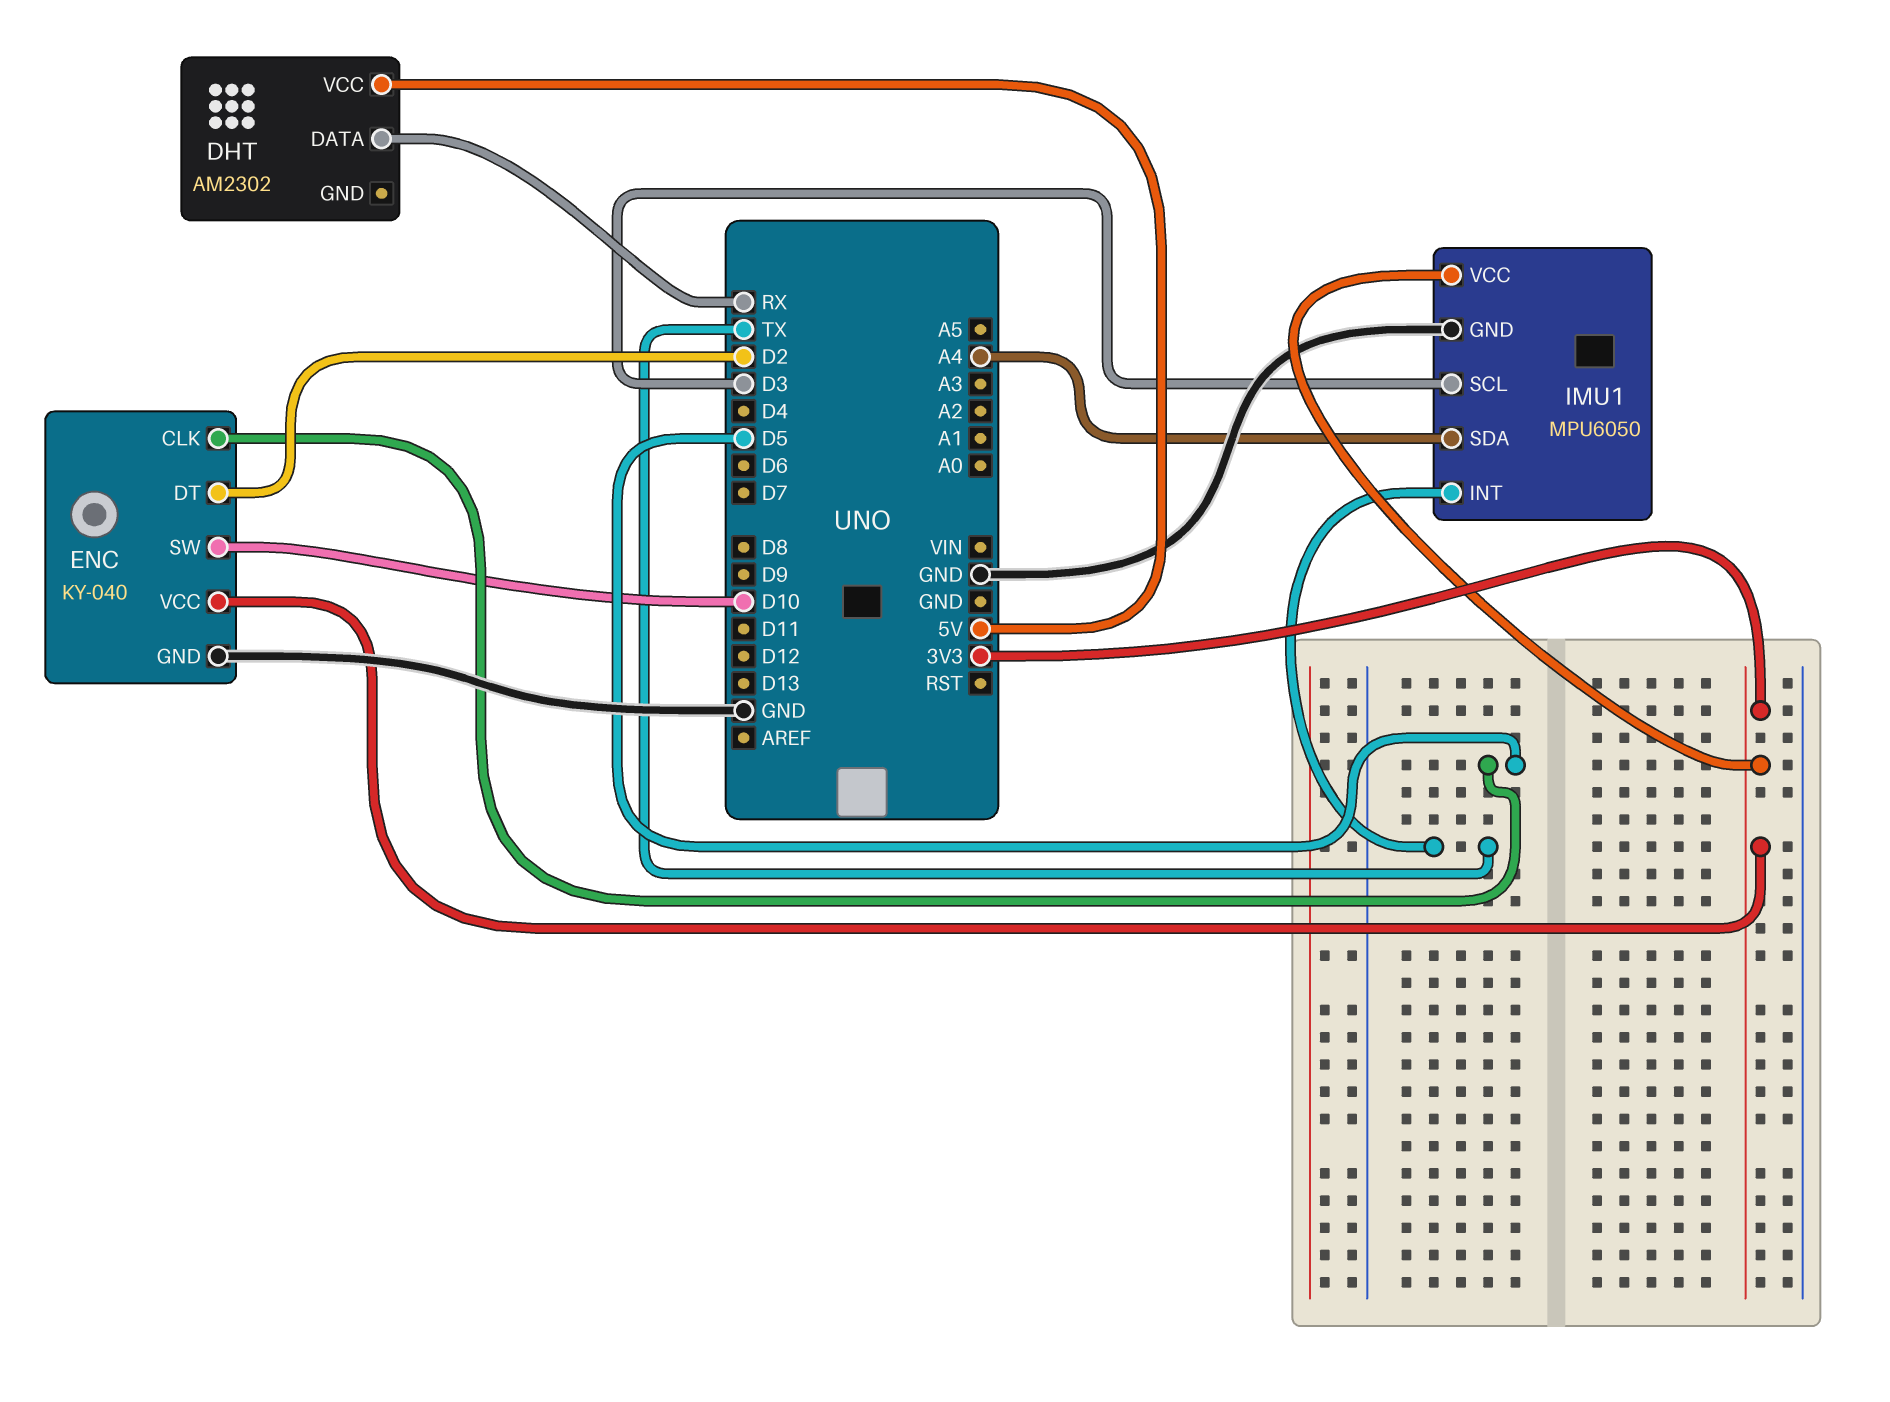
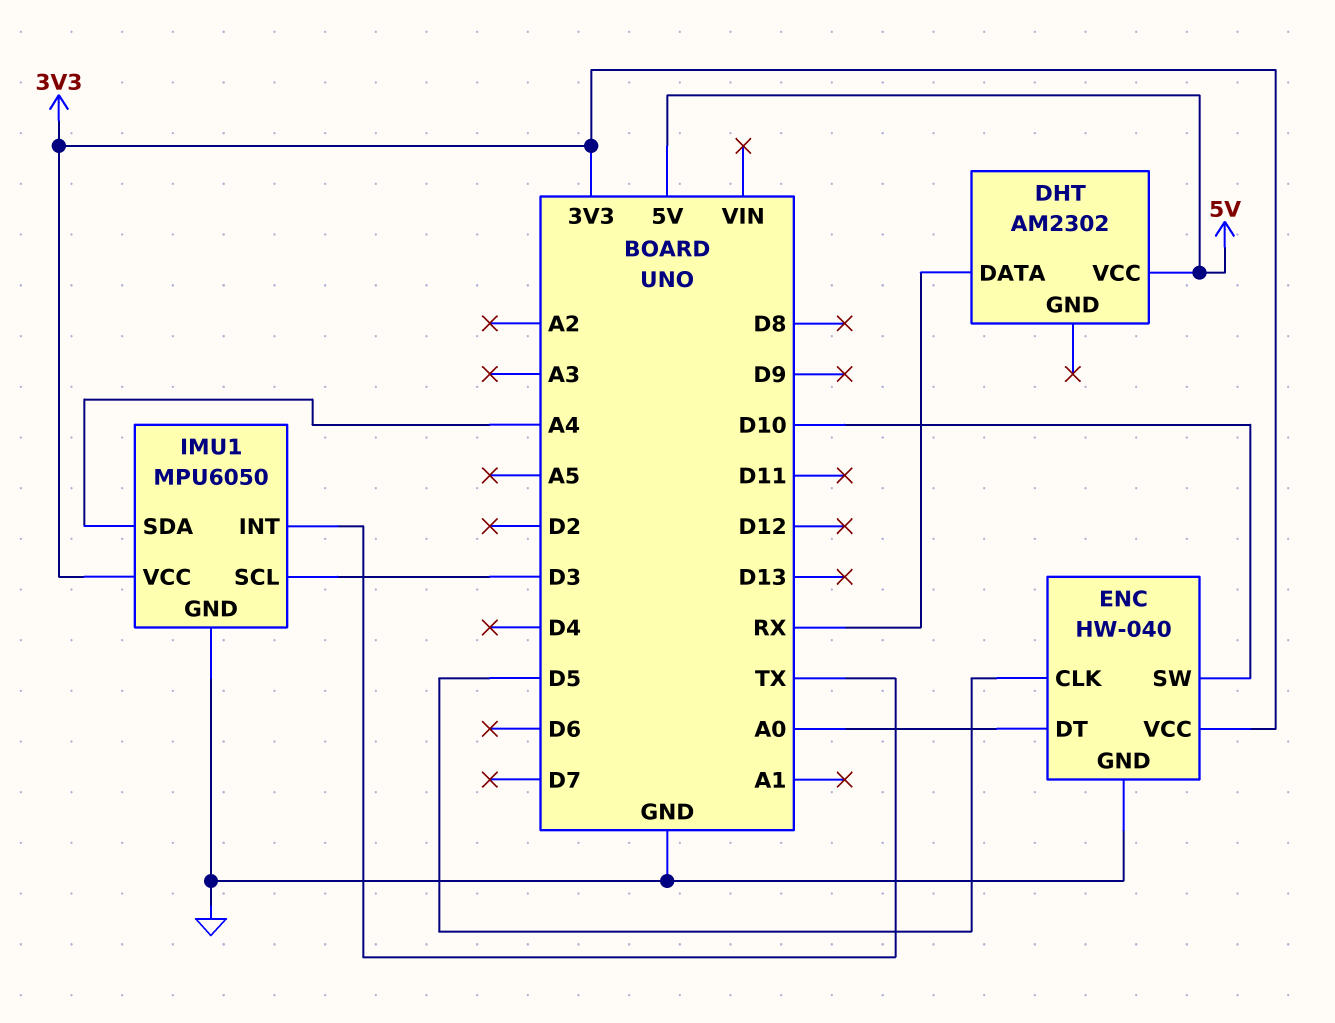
ENC: KY-040 -> HW-040
ENC pin DT: D2 -> A0

